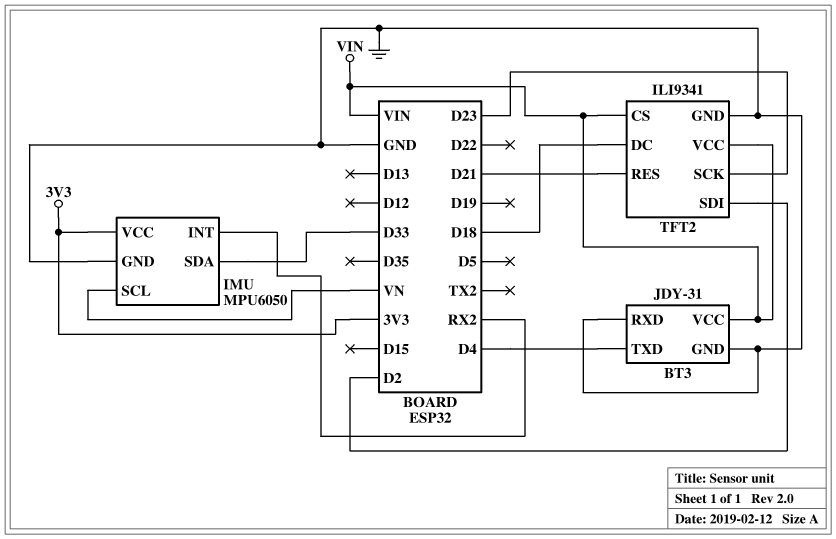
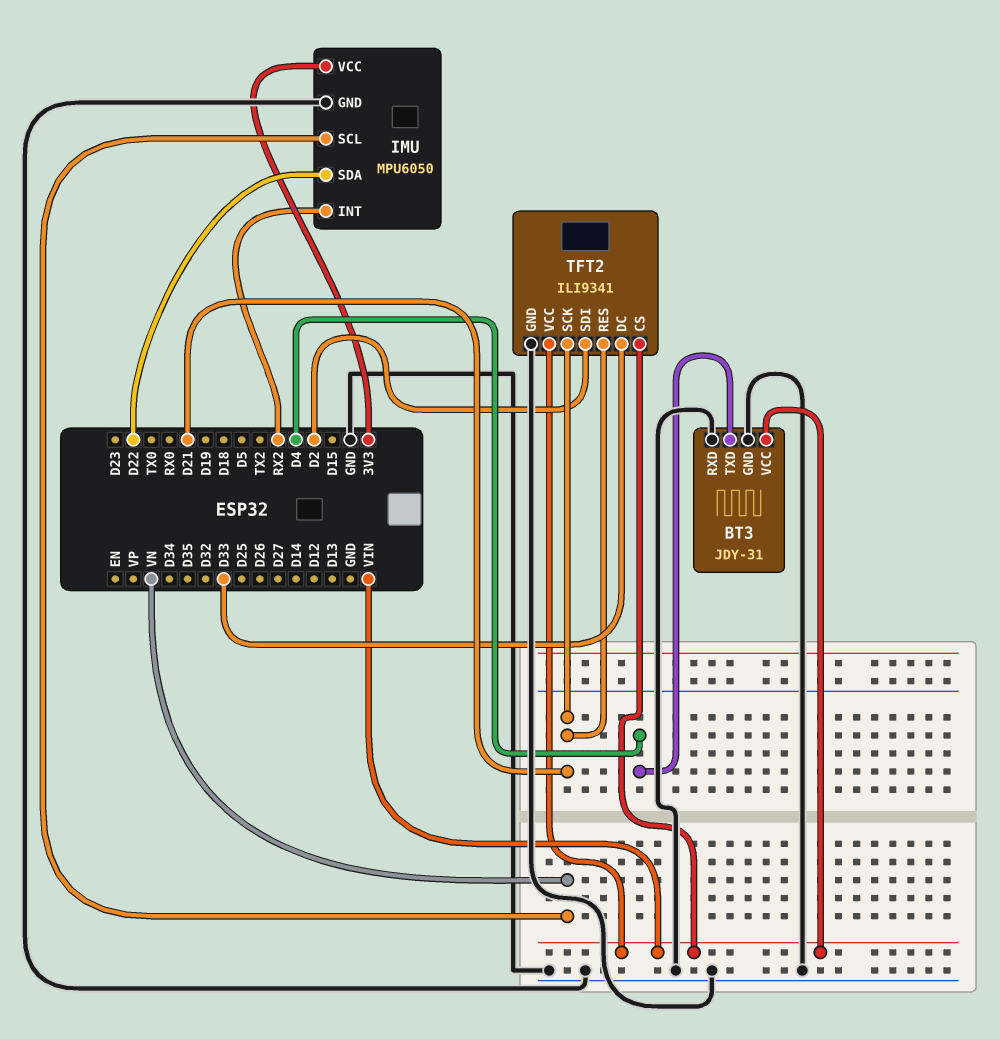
IMU pin SDA: D33 -> D22
TFT2 pin DC: D18 -> D33
TFT2 pin SCK: D23 -> D21

